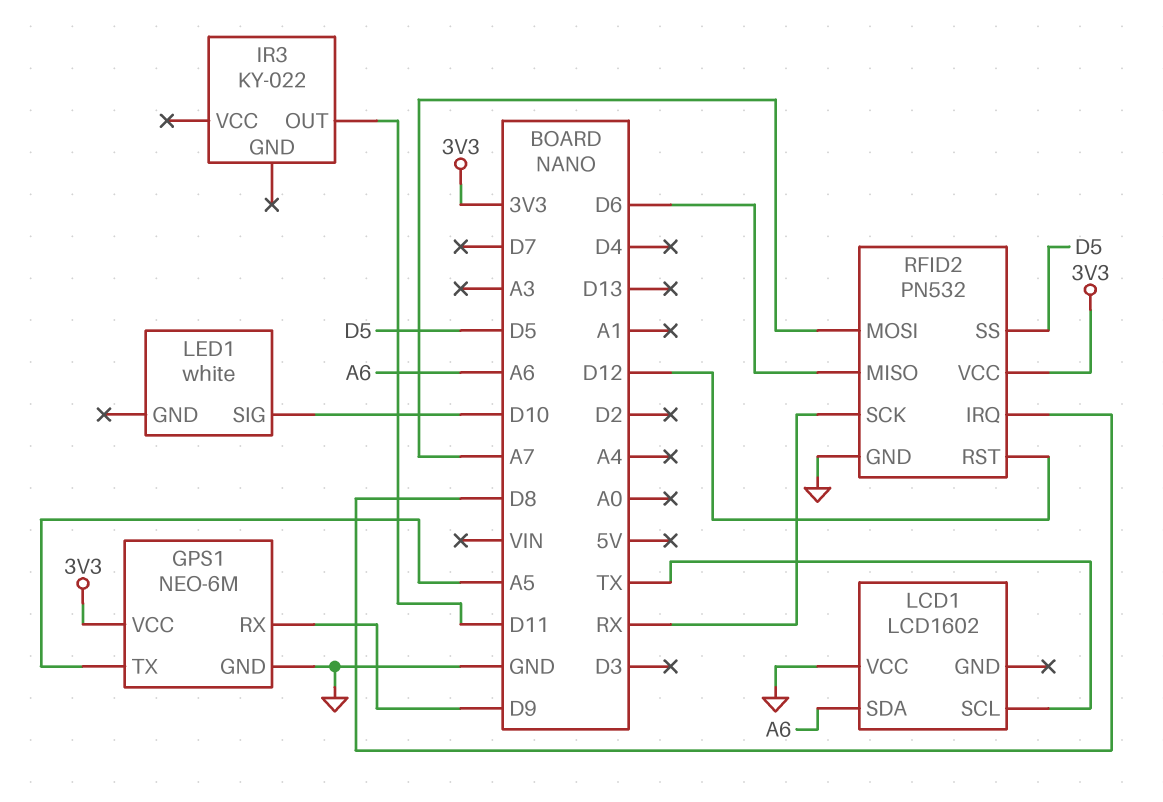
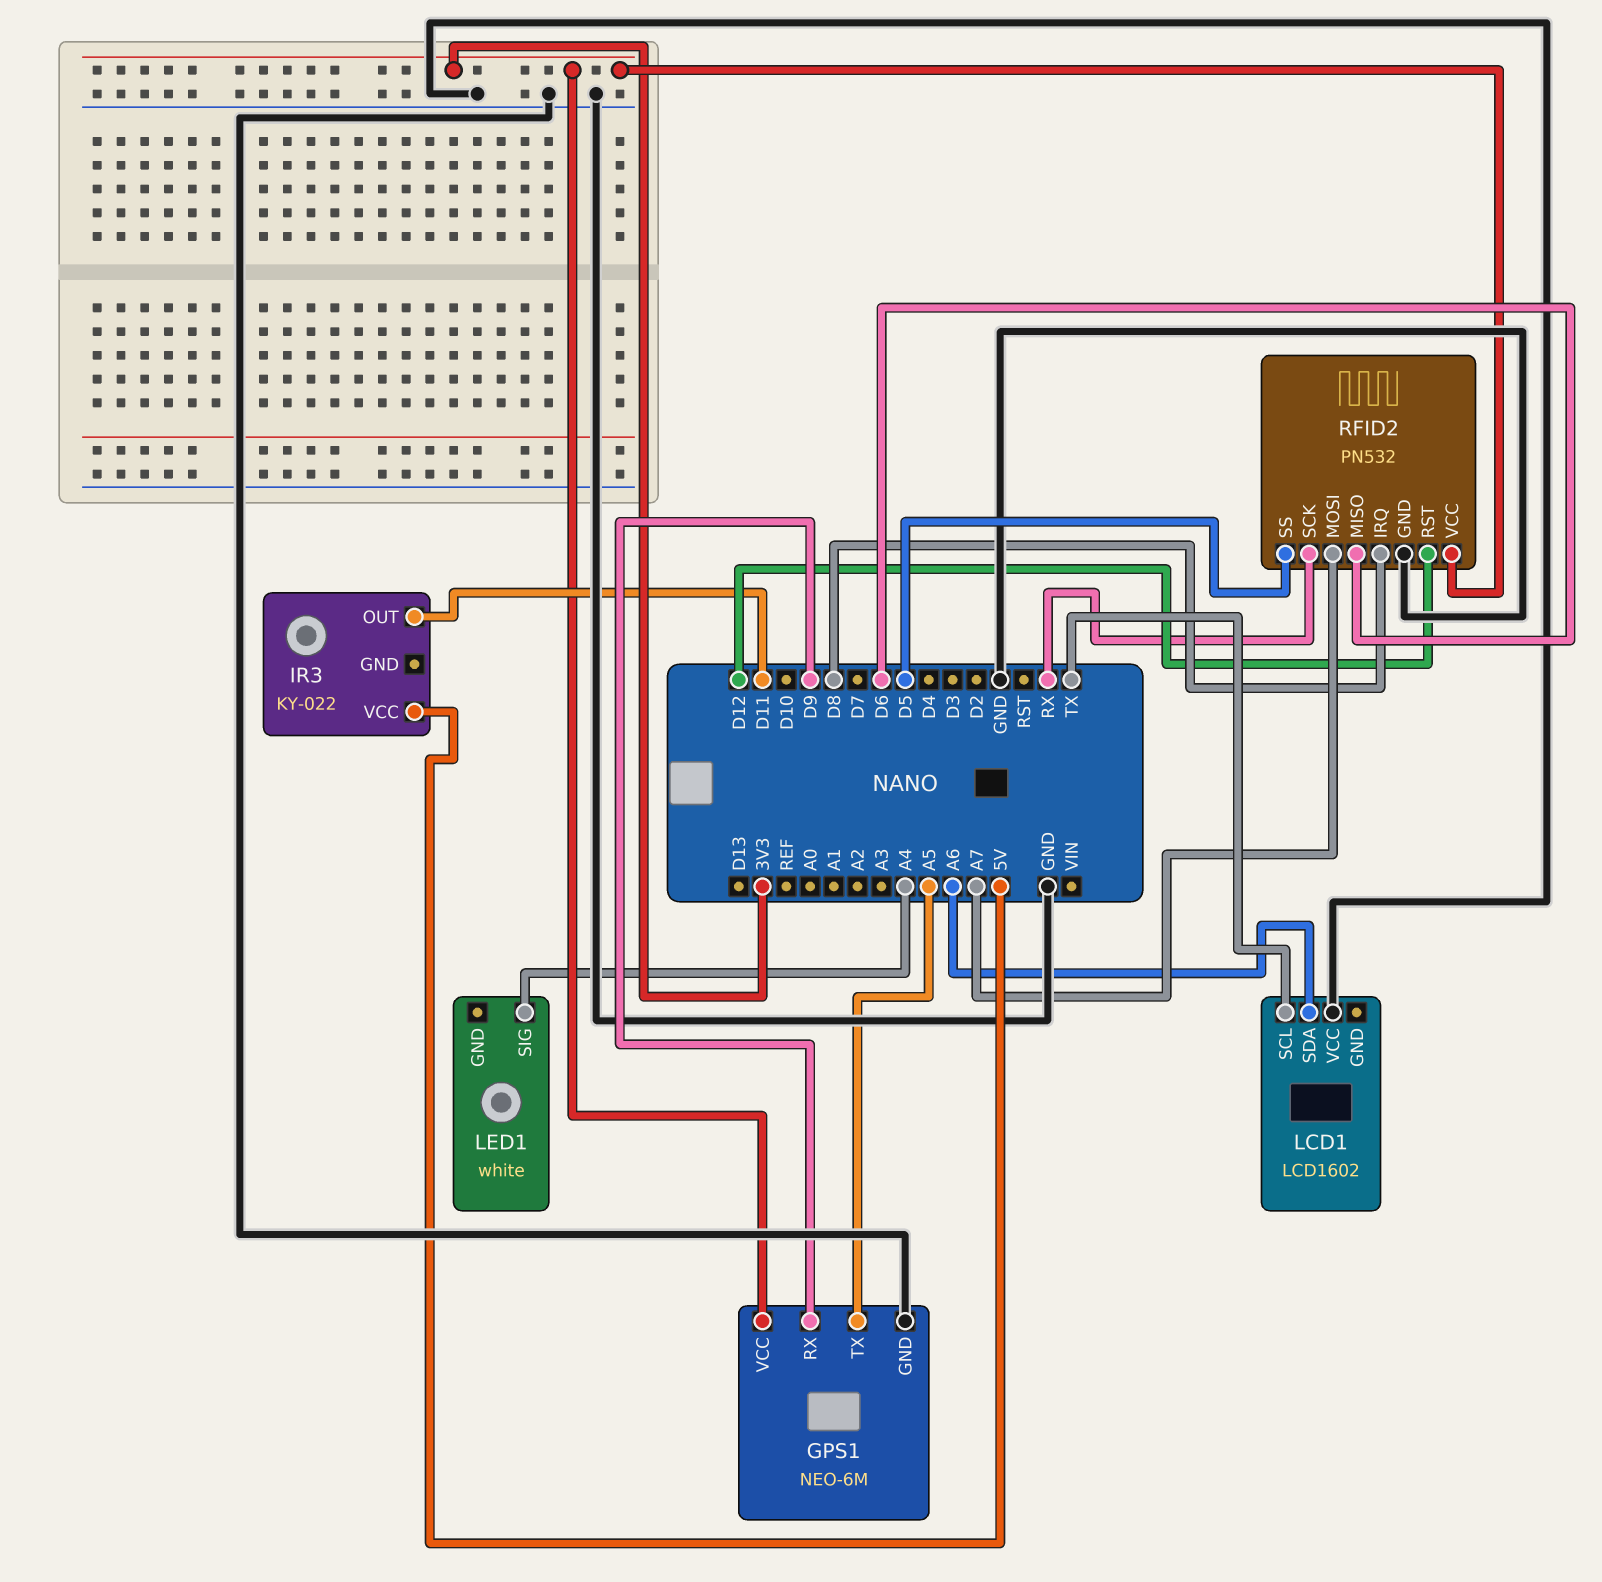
IR3 pin VCC: none -> 5V
LED1 pin SIG: D10 -> A4

